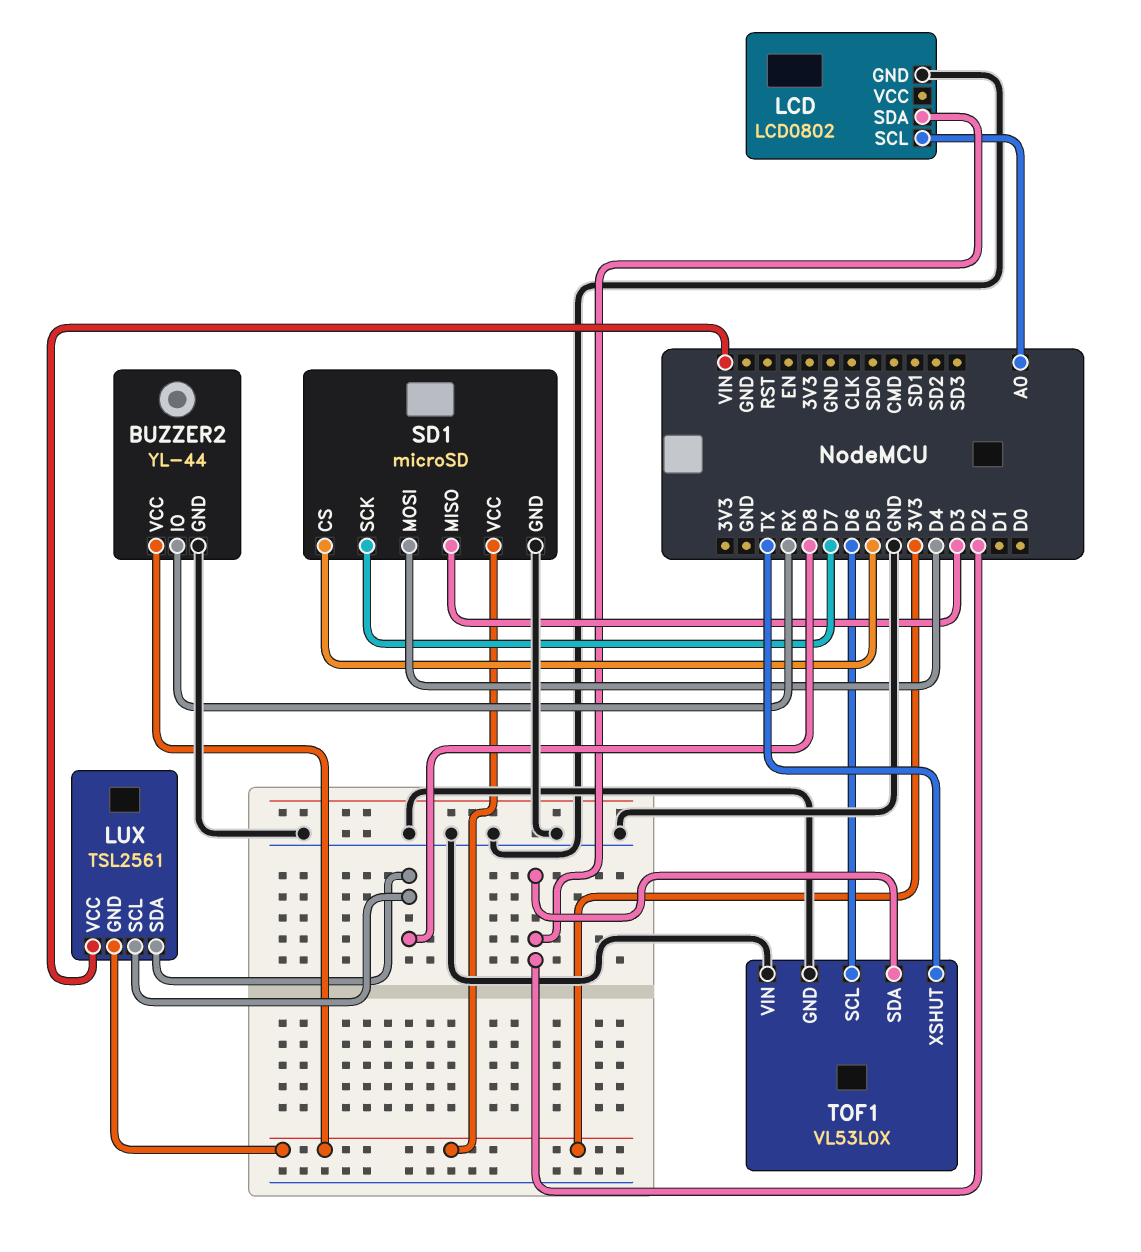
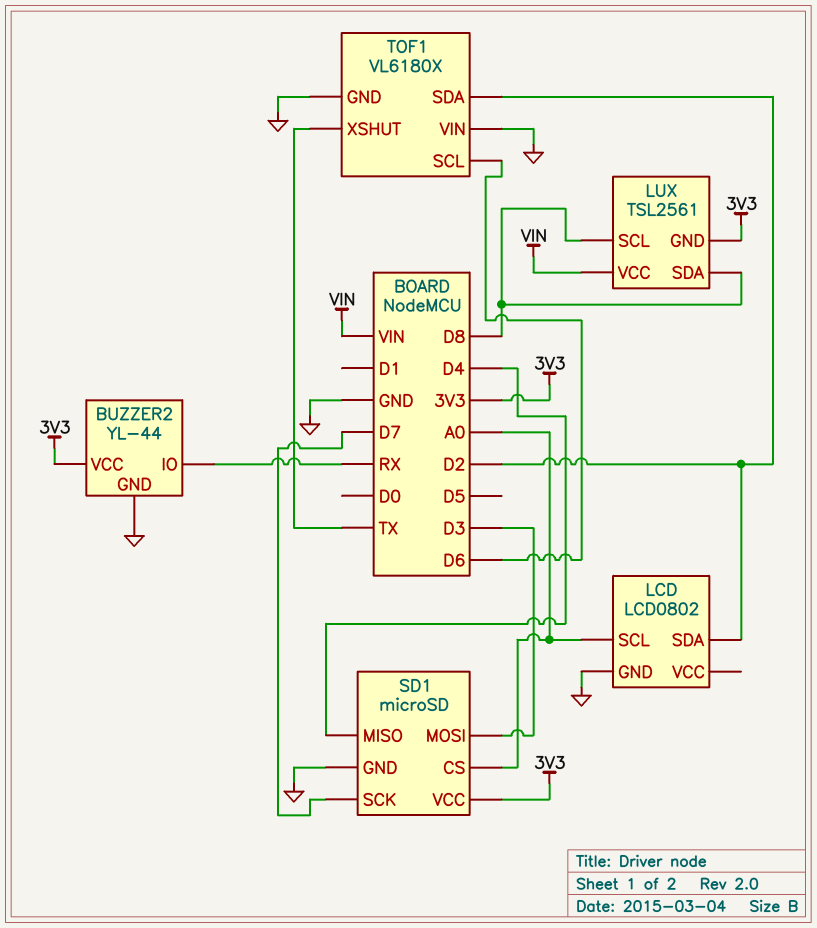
SD1 pin CS: D5 -> A0
SD1 pin MISO: D3 -> D4
SD1 pin MOSI: D4 -> D3
TOF1: VL53L0X -> VL6180X

